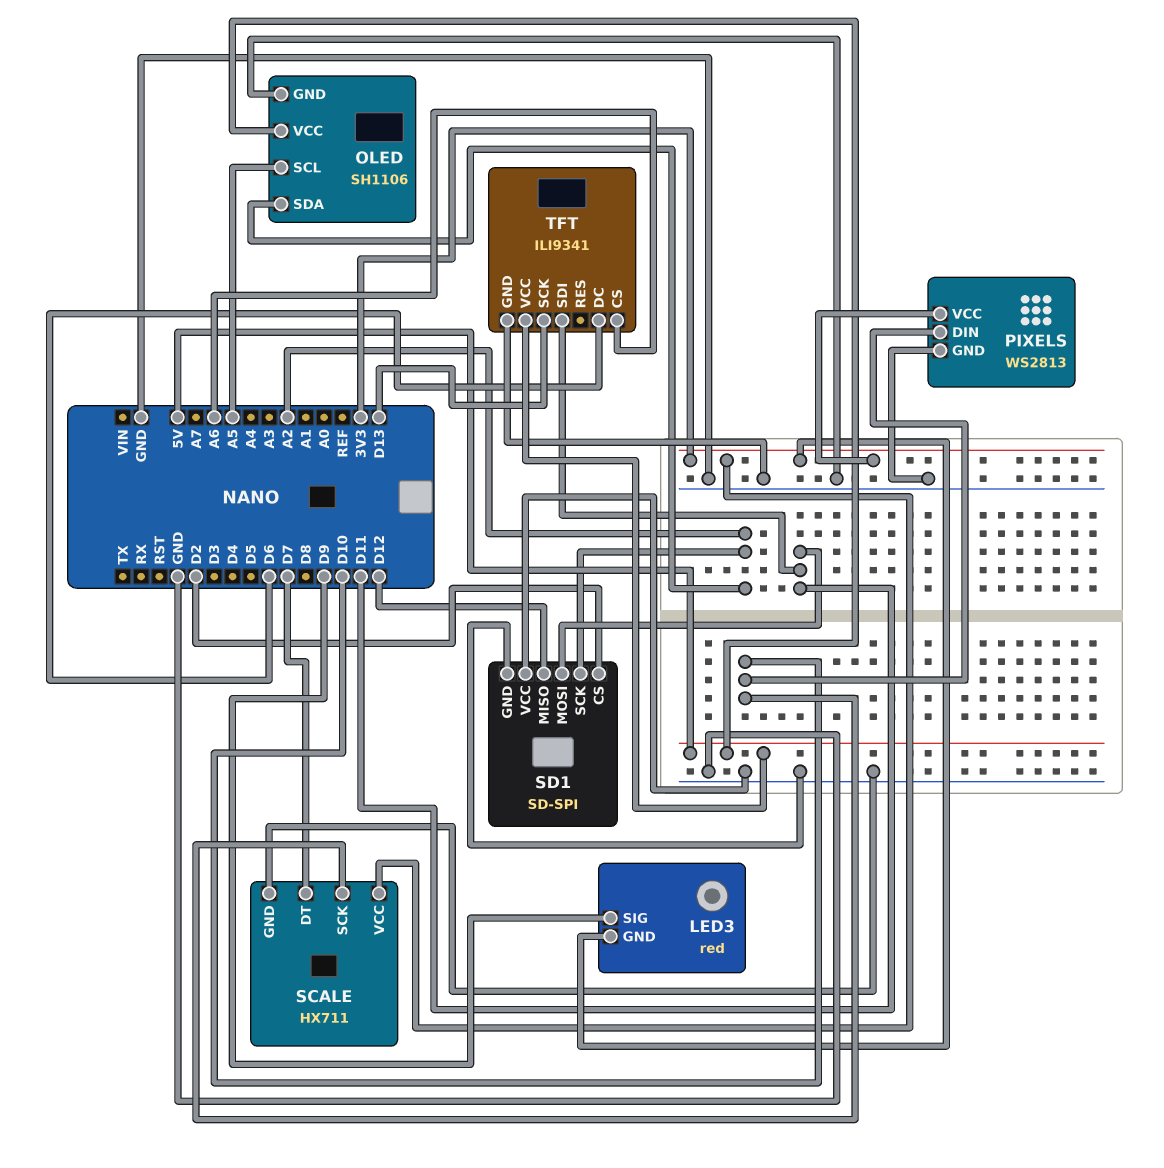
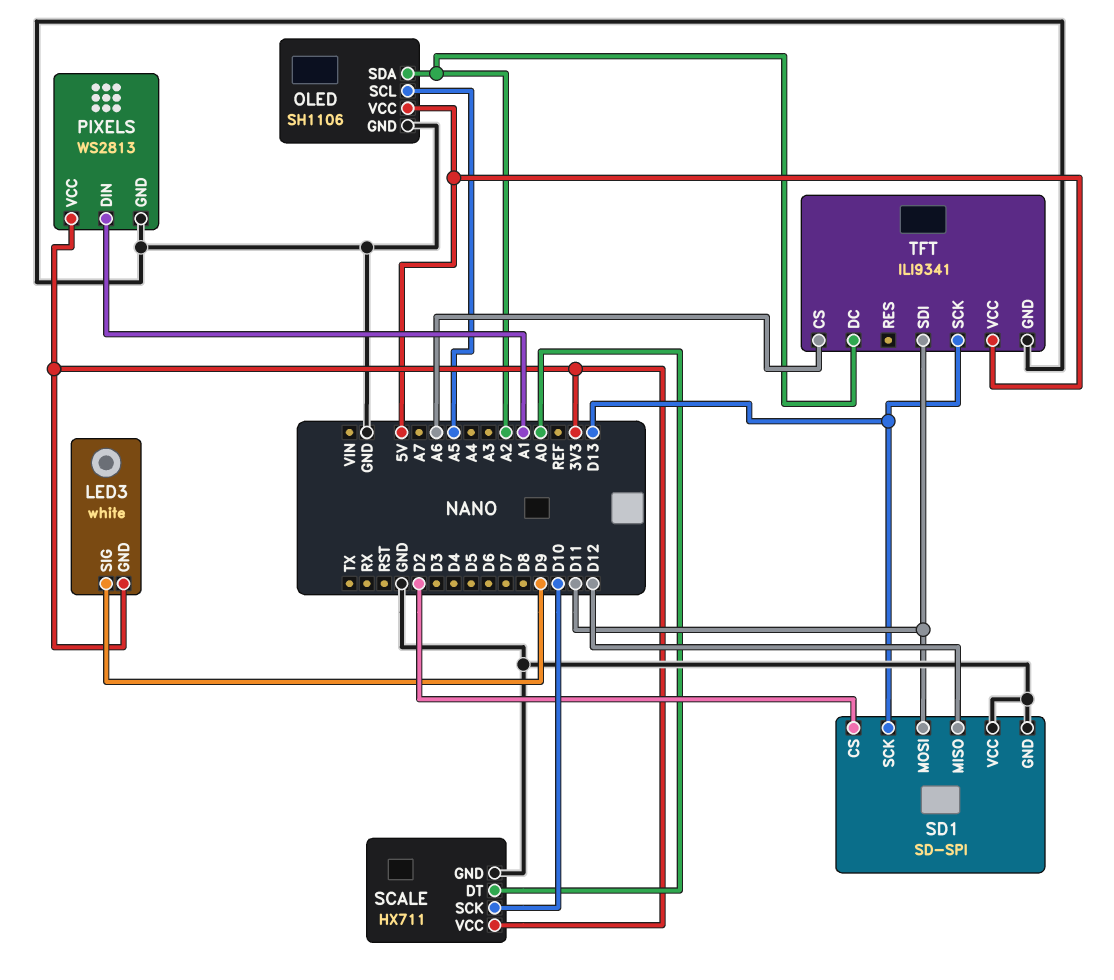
LED3: red -> white
PIXELS pin DIN: D10 -> A1
SCALE pin DT: D7 -> A0
SD1 pin SCK: A2 -> D13
TFT pin DC: D6 -> A2

